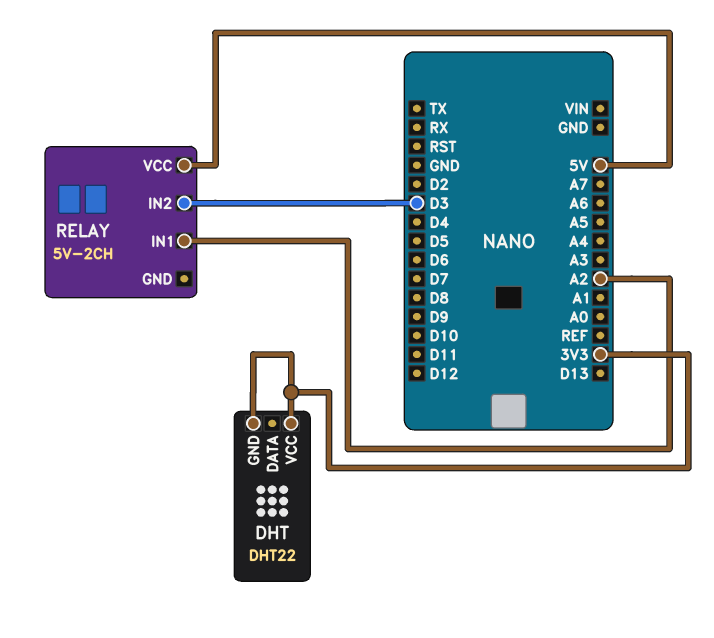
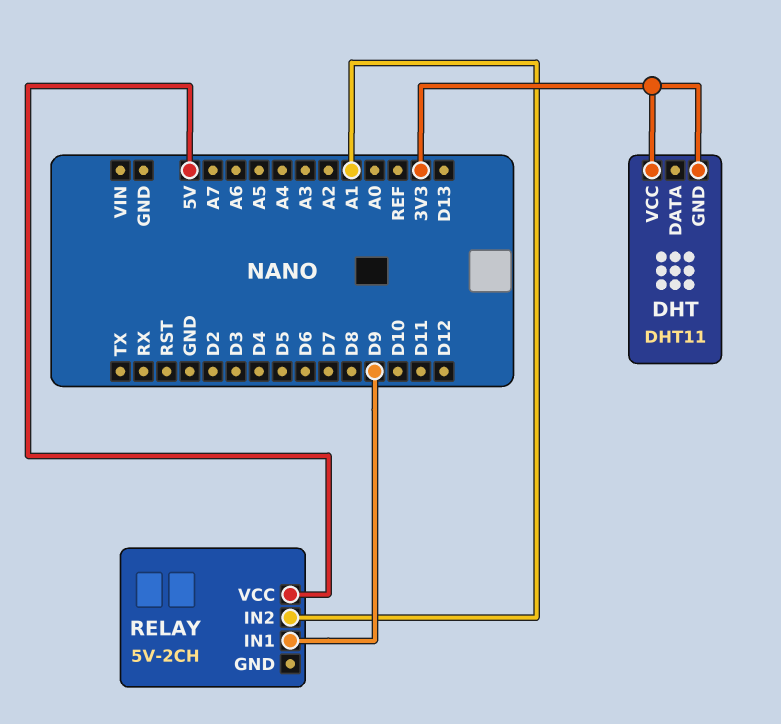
DHT: DHT22 -> DHT11
RELAY pin IN1: A2 -> D9
RELAY pin IN2: D3 -> A1

